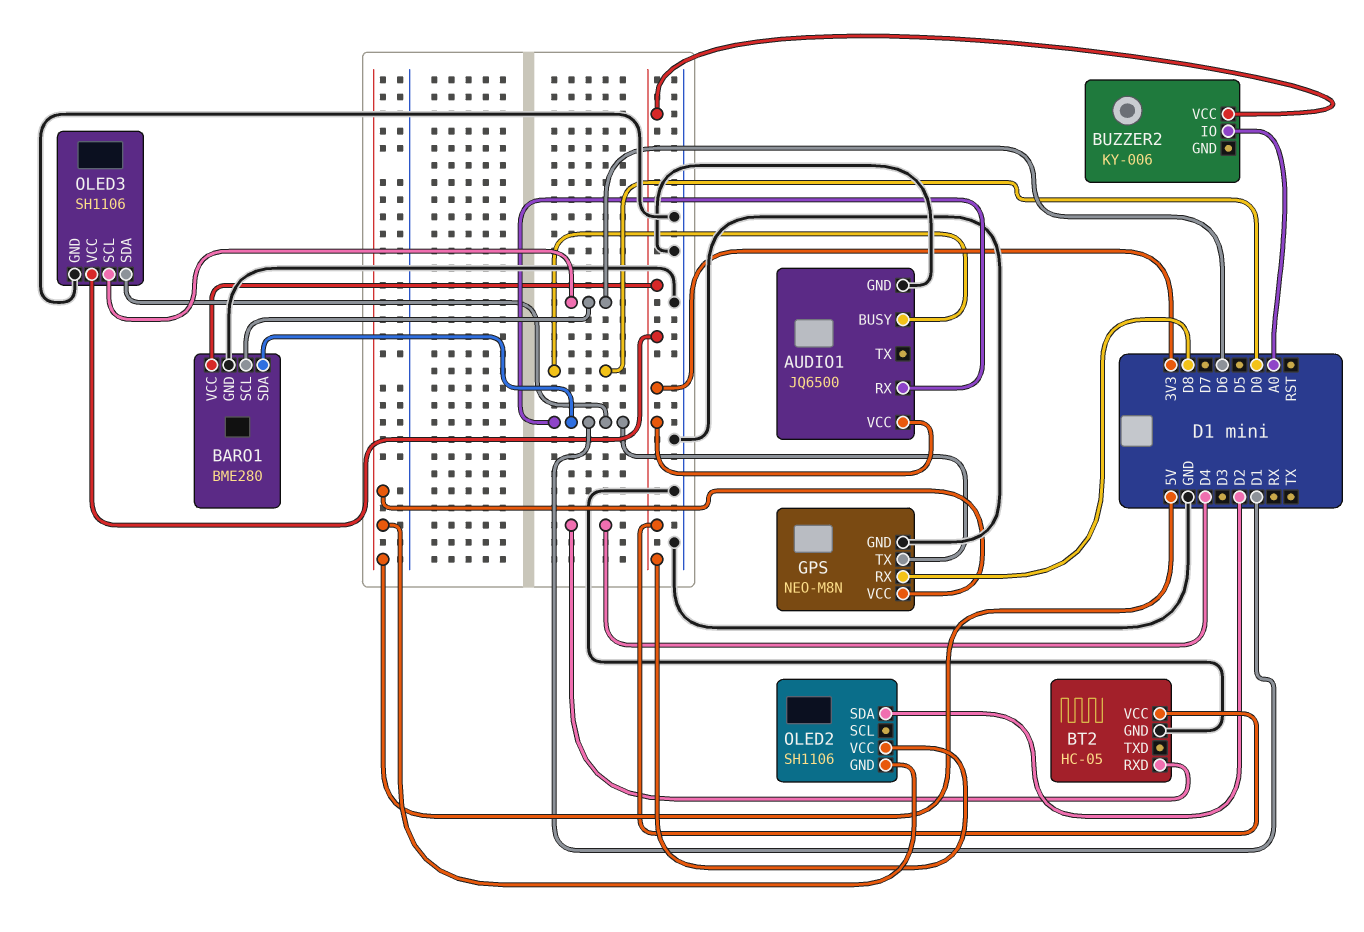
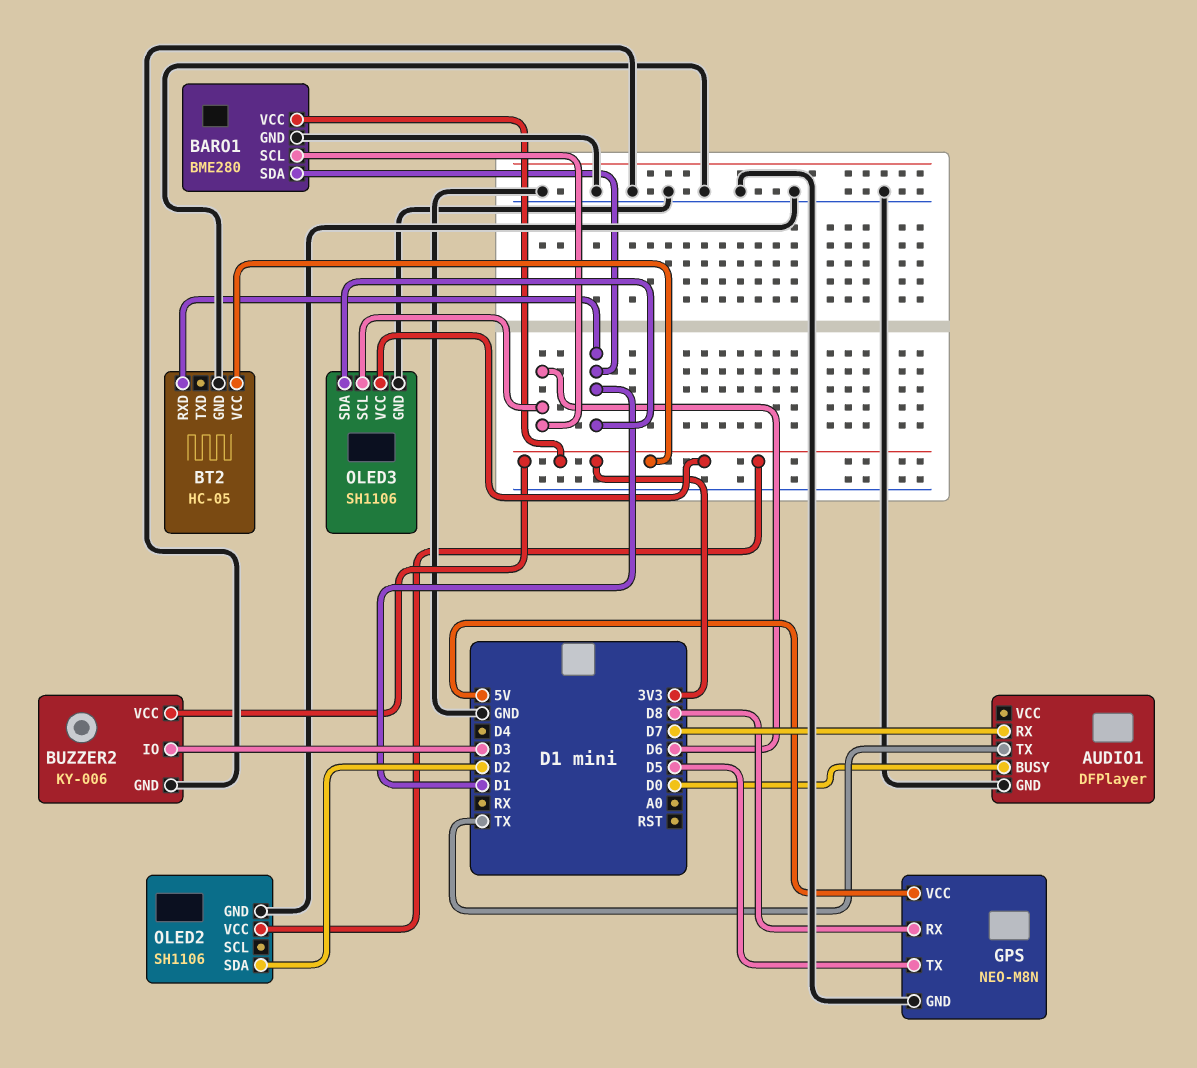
AUDIO1: JQ6500 -> DFPlayer
AUDIO1 pin RX: D1 -> D7
AUDIO1 pin TX: none -> TX
AUDIO1 pin VCC: 3V3 -> none
BT2 pin RXD: D4 -> D1
BUZZER2 pin GND: none -> GND
BUZZER2 pin IO: A0 -> D3
GPS pin TX: D1 -> D5
OLED2 pin GND: 5V -> GND

